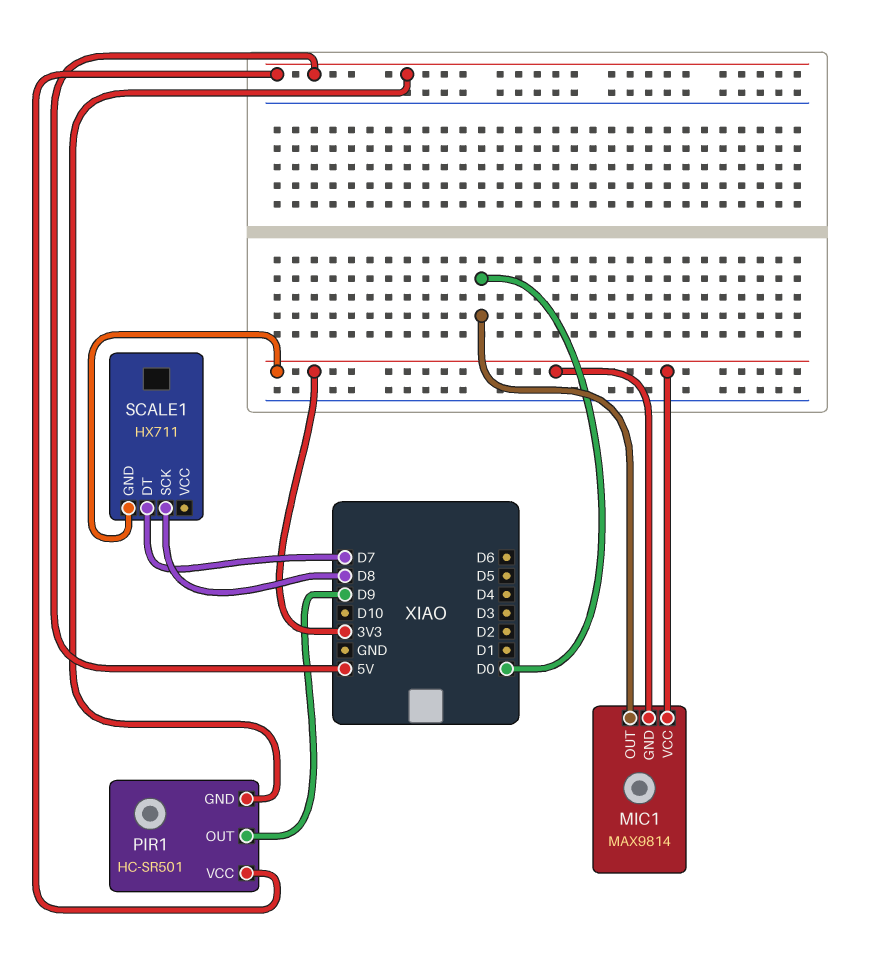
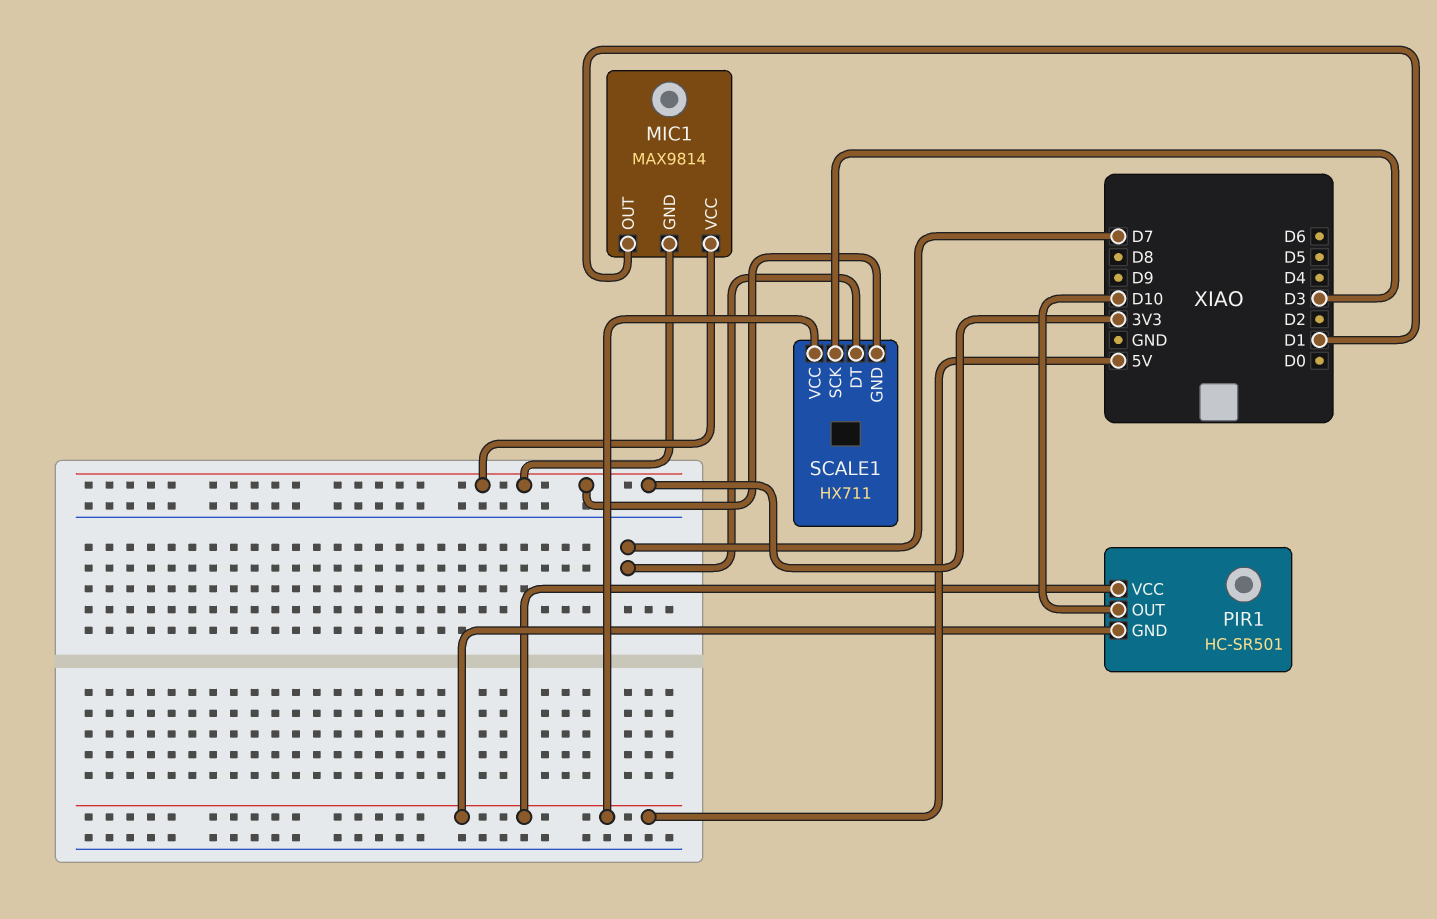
MIC1 pin OUT: D0 -> D1
PIR1 pin OUT: D9 -> D10
SCALE1 pin SCK: D8 -> D3
SCALE1 pin VCC: none -> 5V

